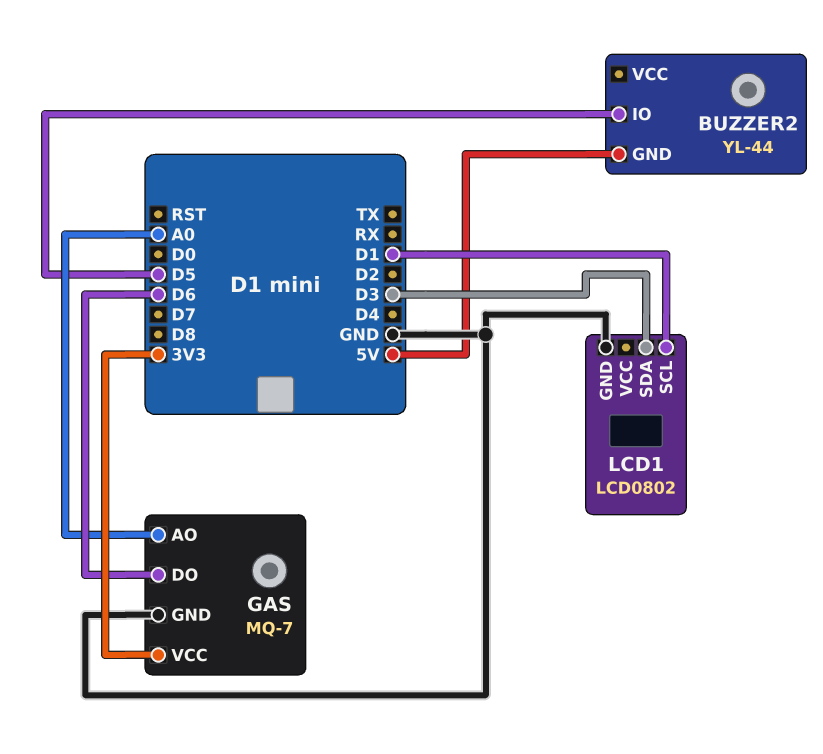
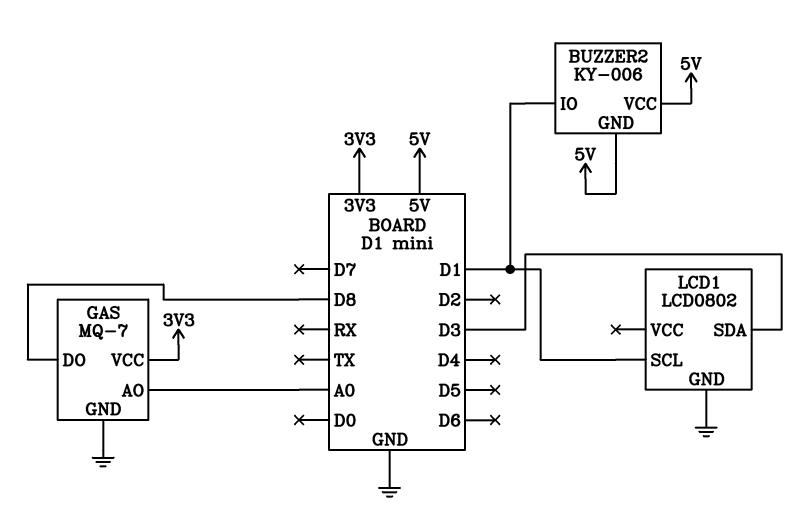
BUZZER2: YL-44 -> KY-006
BUZZER2 pin IO: D5 -> D1
BUZZER2 pin VCC: none -> 5V
GAS pin DO: D6 -> D8

